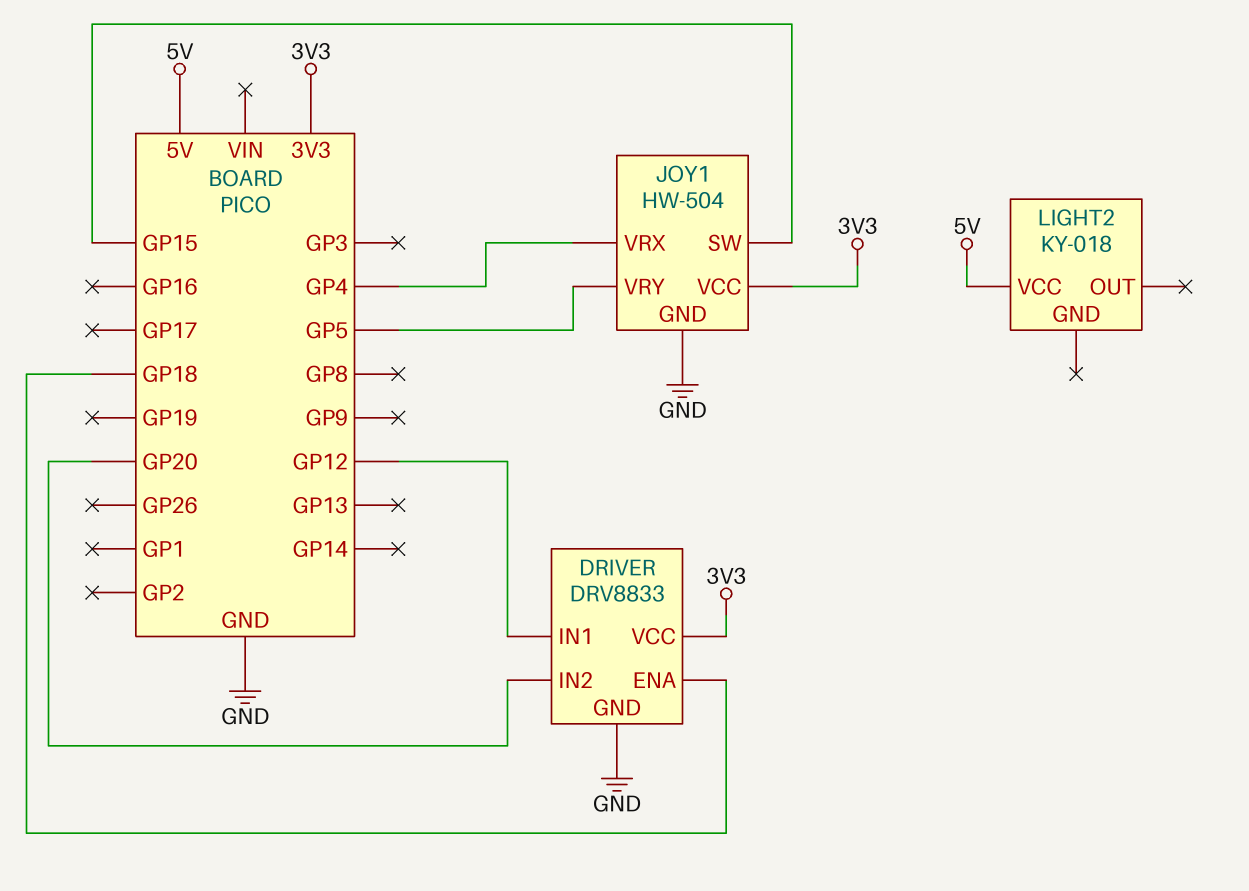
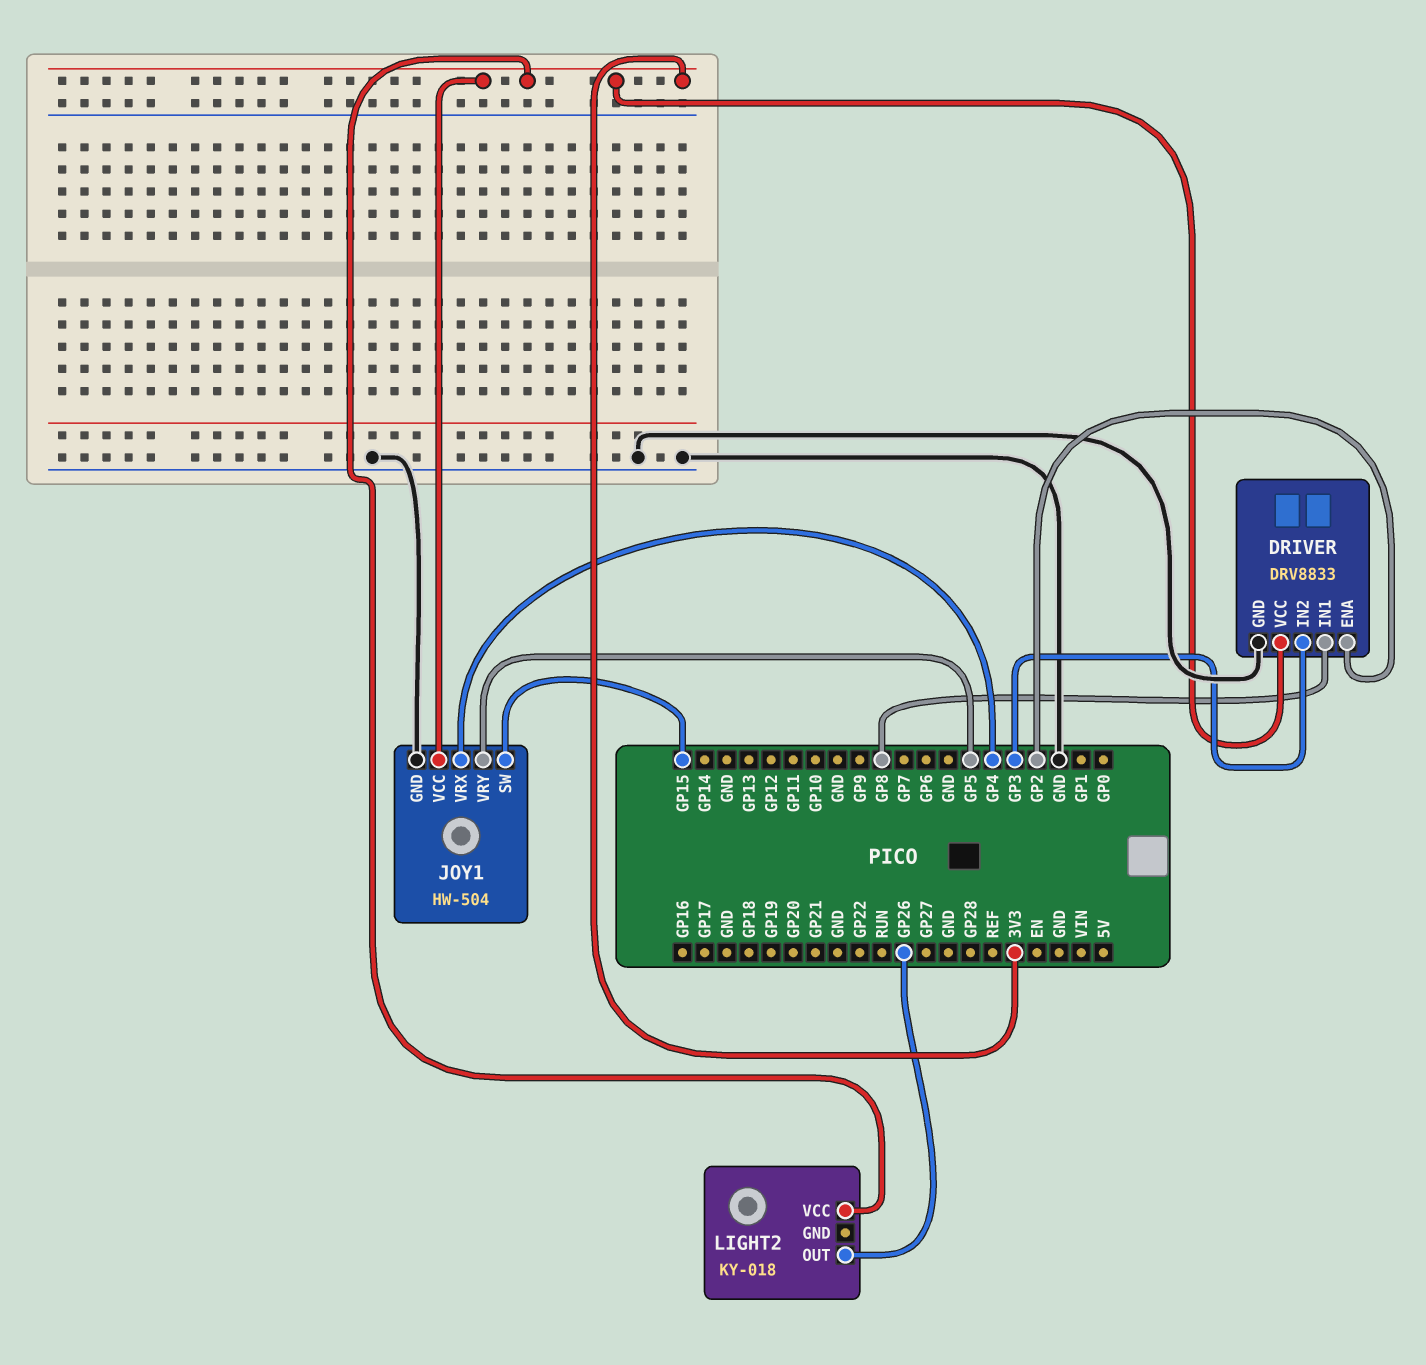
DRIVER pin ENA: GP18 -> GP2
DRIVER pin IN1: GP12 -> GP8
DRIVER pin IN2: GP20 -> GP3
LIGHT2 pin OUT: none -> GP26
LIGHT2 pin VCC: 5V -> 3V3

